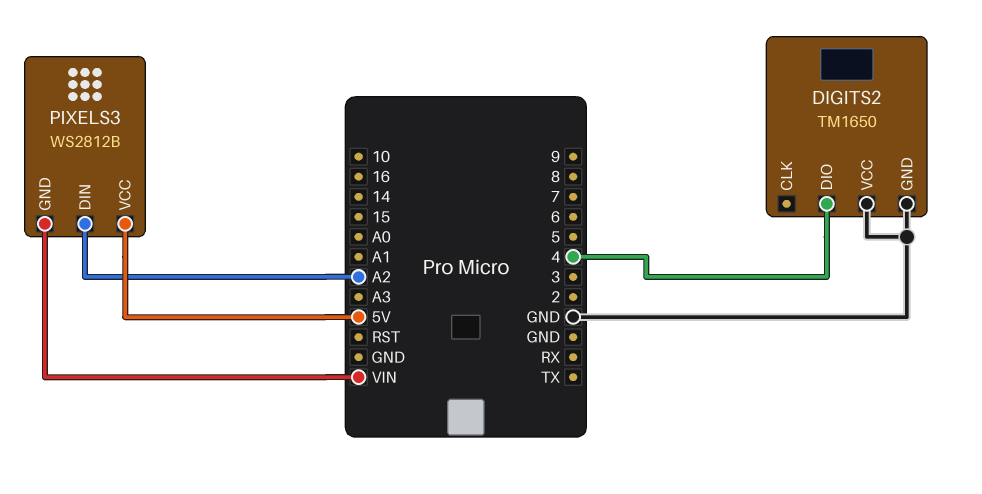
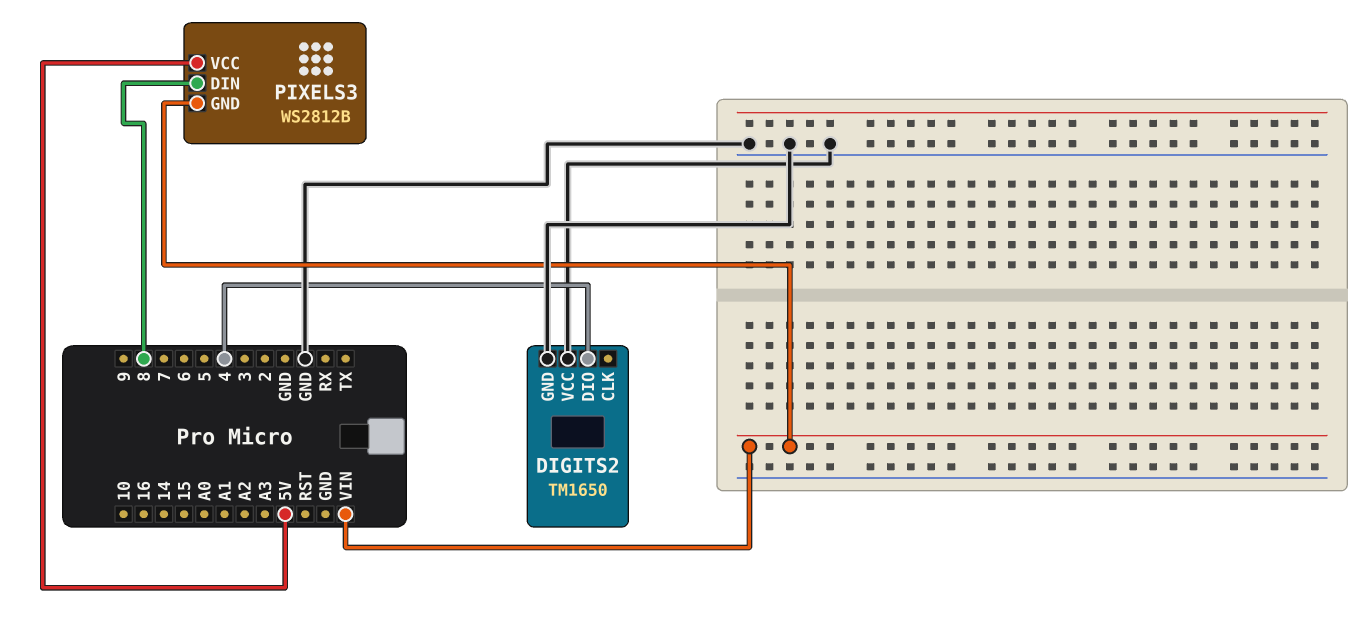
PIXELS3 pin DIN: A2 -> 8

